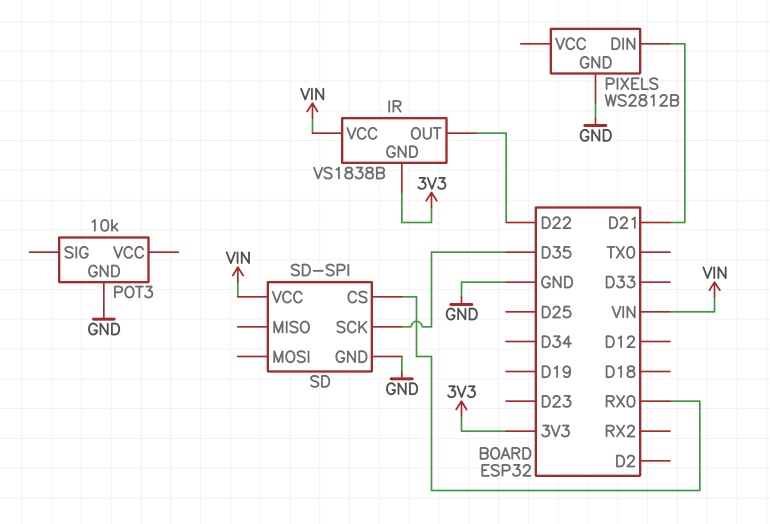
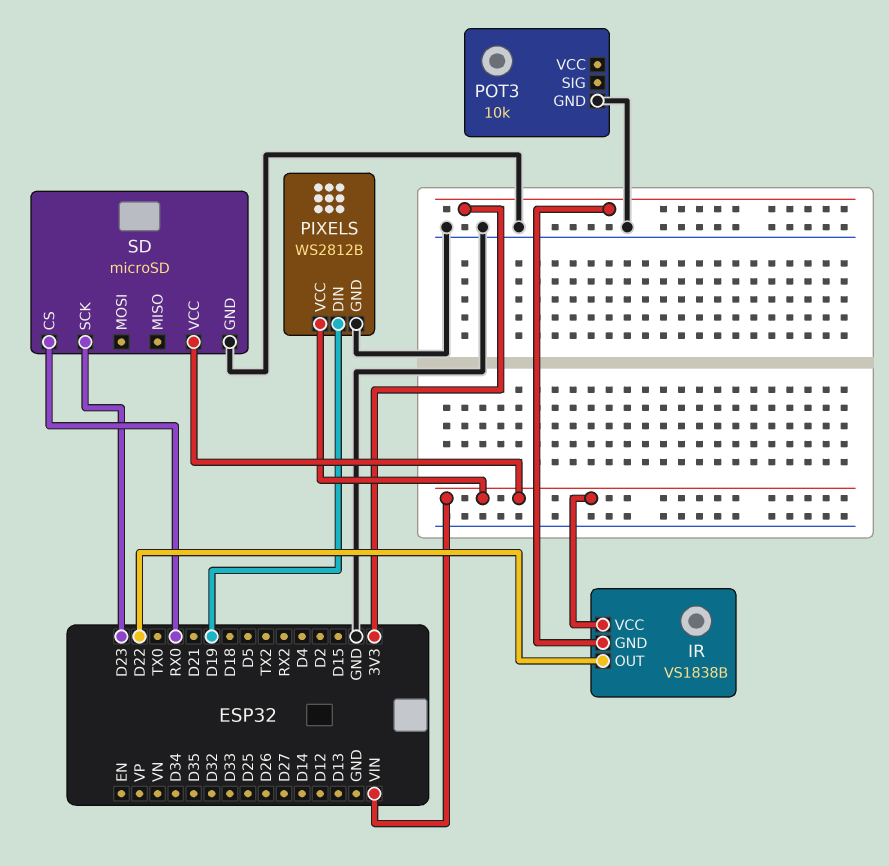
PIXELS pin DIN: D21 -> D19
PIXELS pin VCC: none -> VIN
SD: SD-SPI -> microSD
SD pin SCK: D35 -> D23

